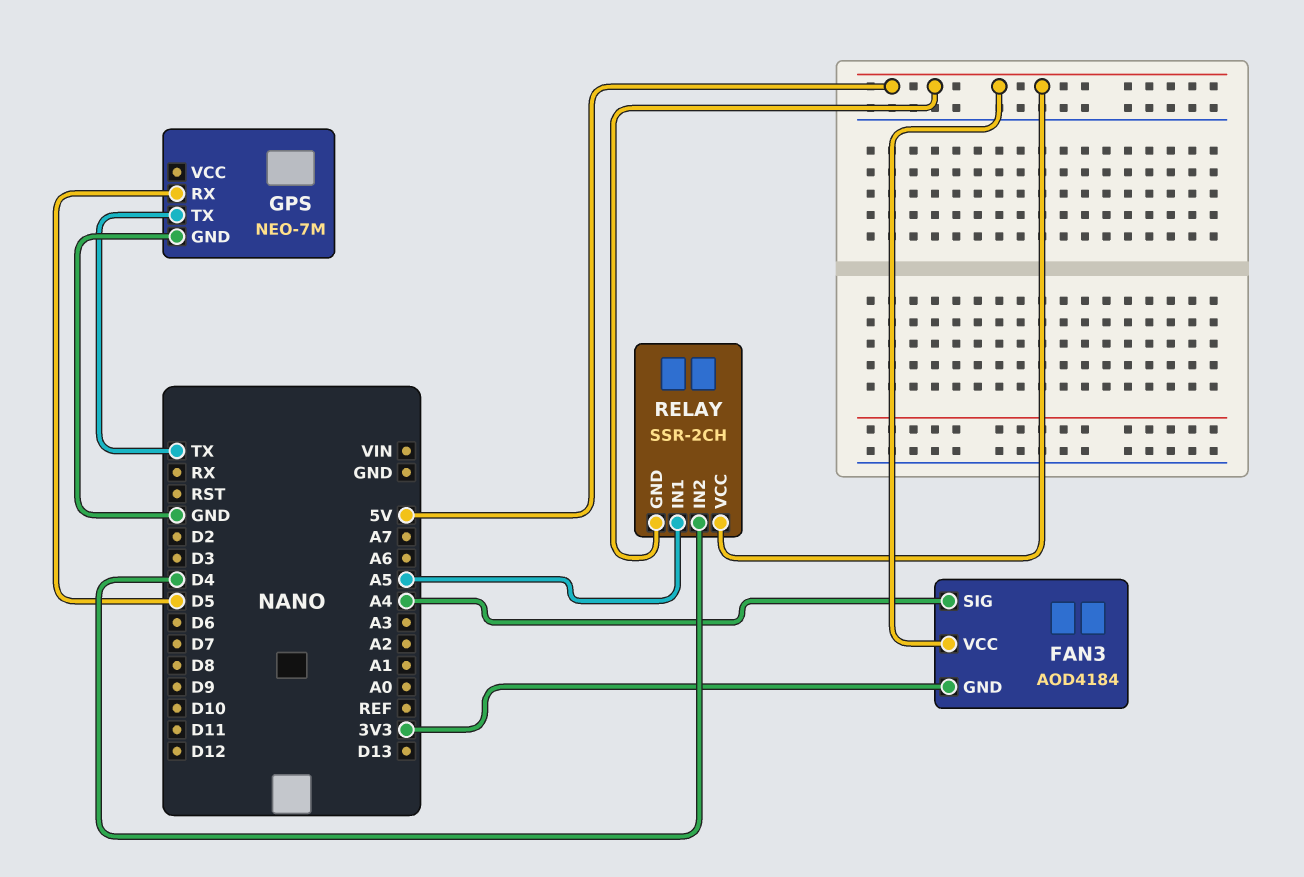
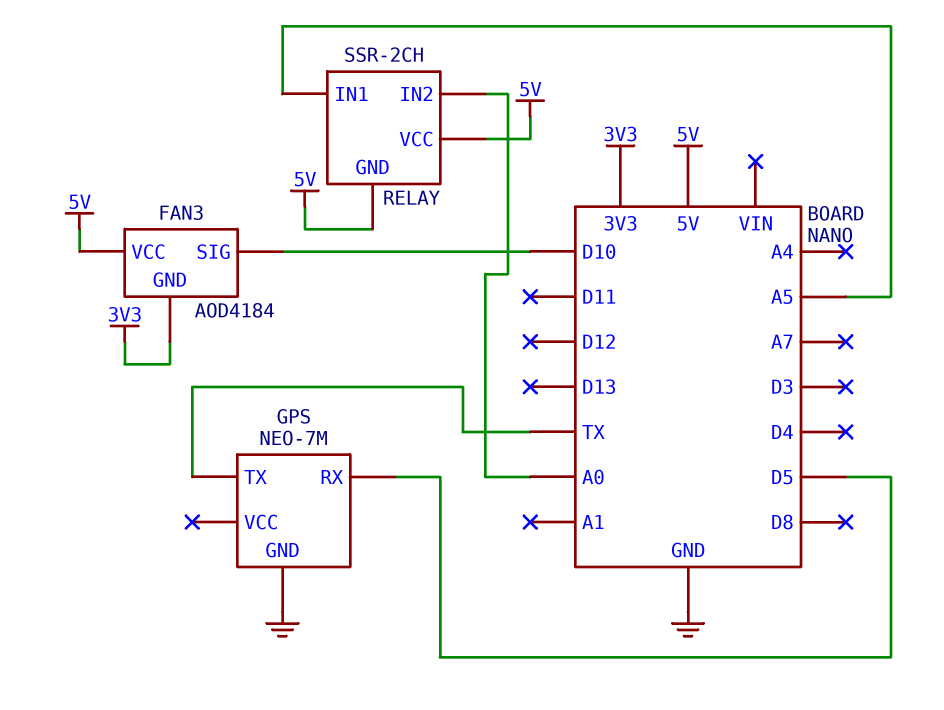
FAN3 pin SIG: A4 -> D10
RELAY pin IN2: D4 -> A0

